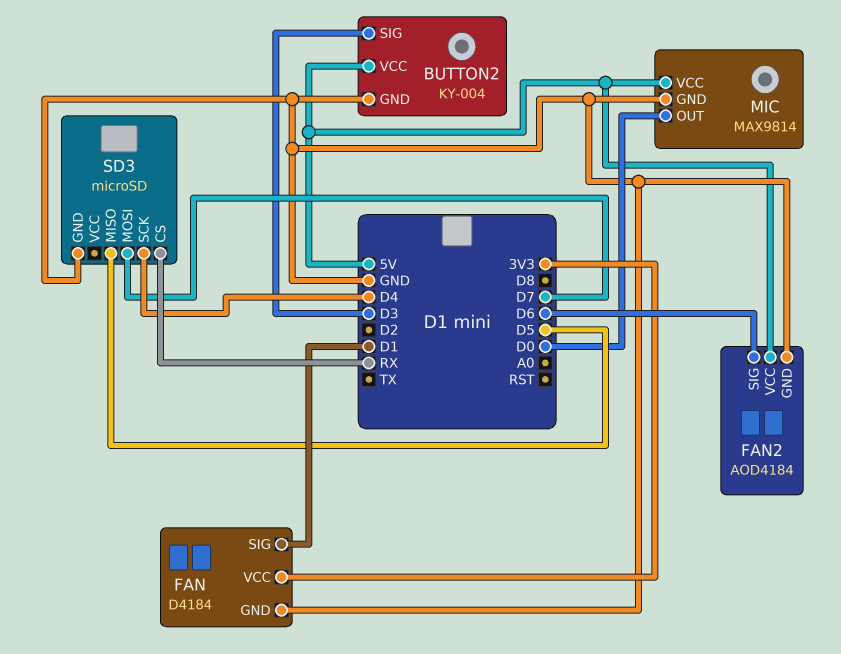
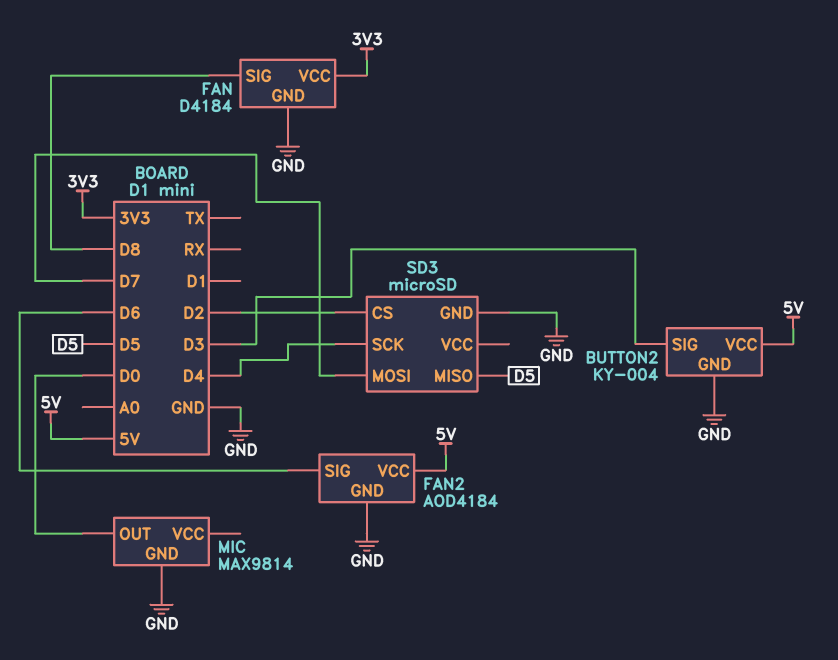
FAN pin SIG: D1 -> D8
MIC pin VCC: 5V -> none
SD3 pin CS: RX -> D2

